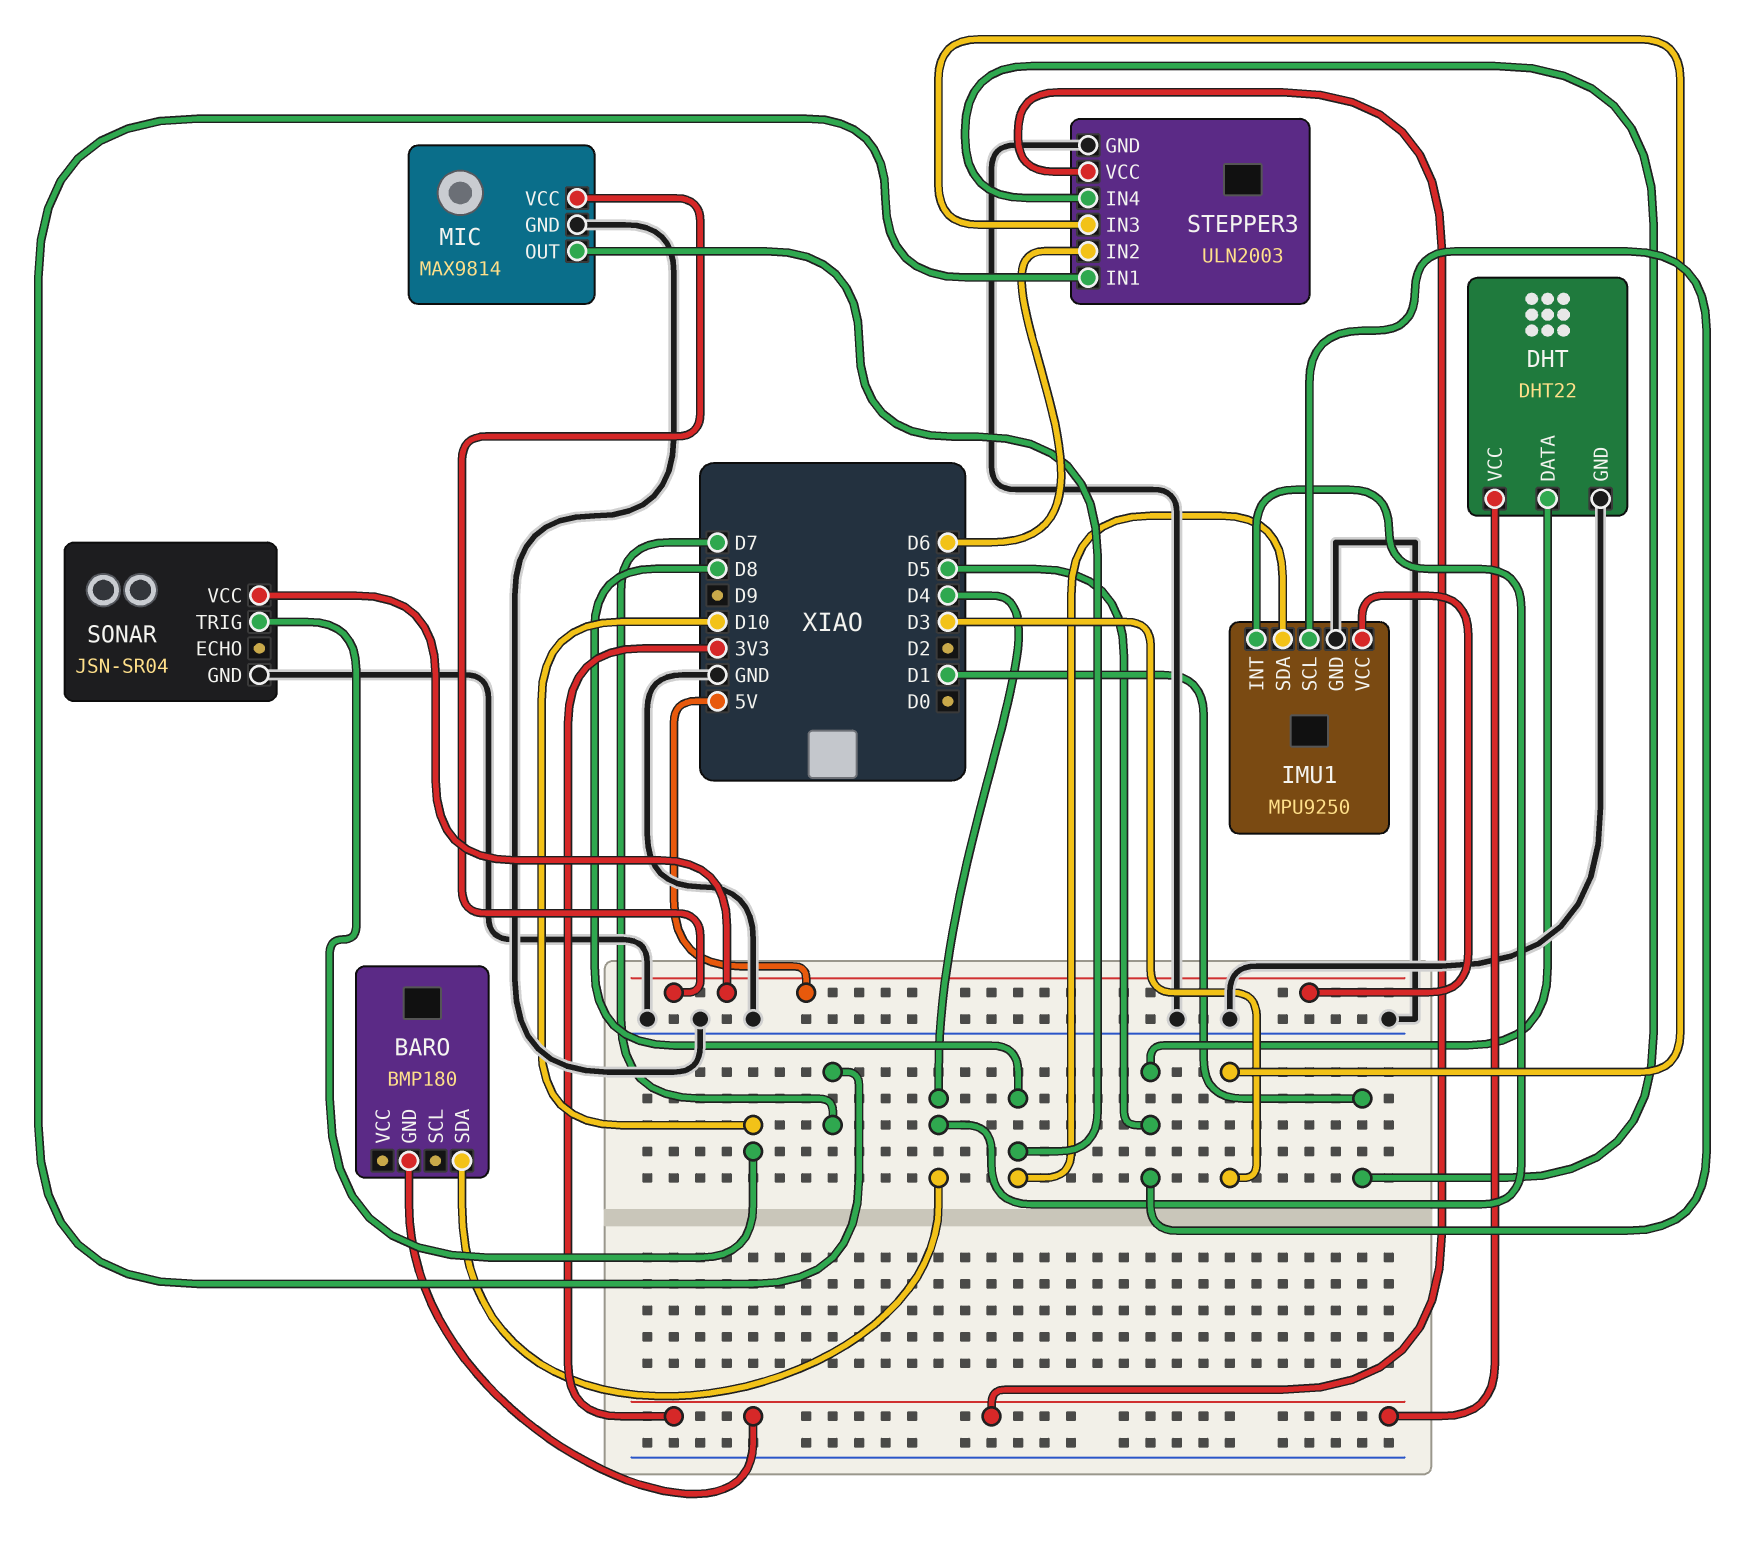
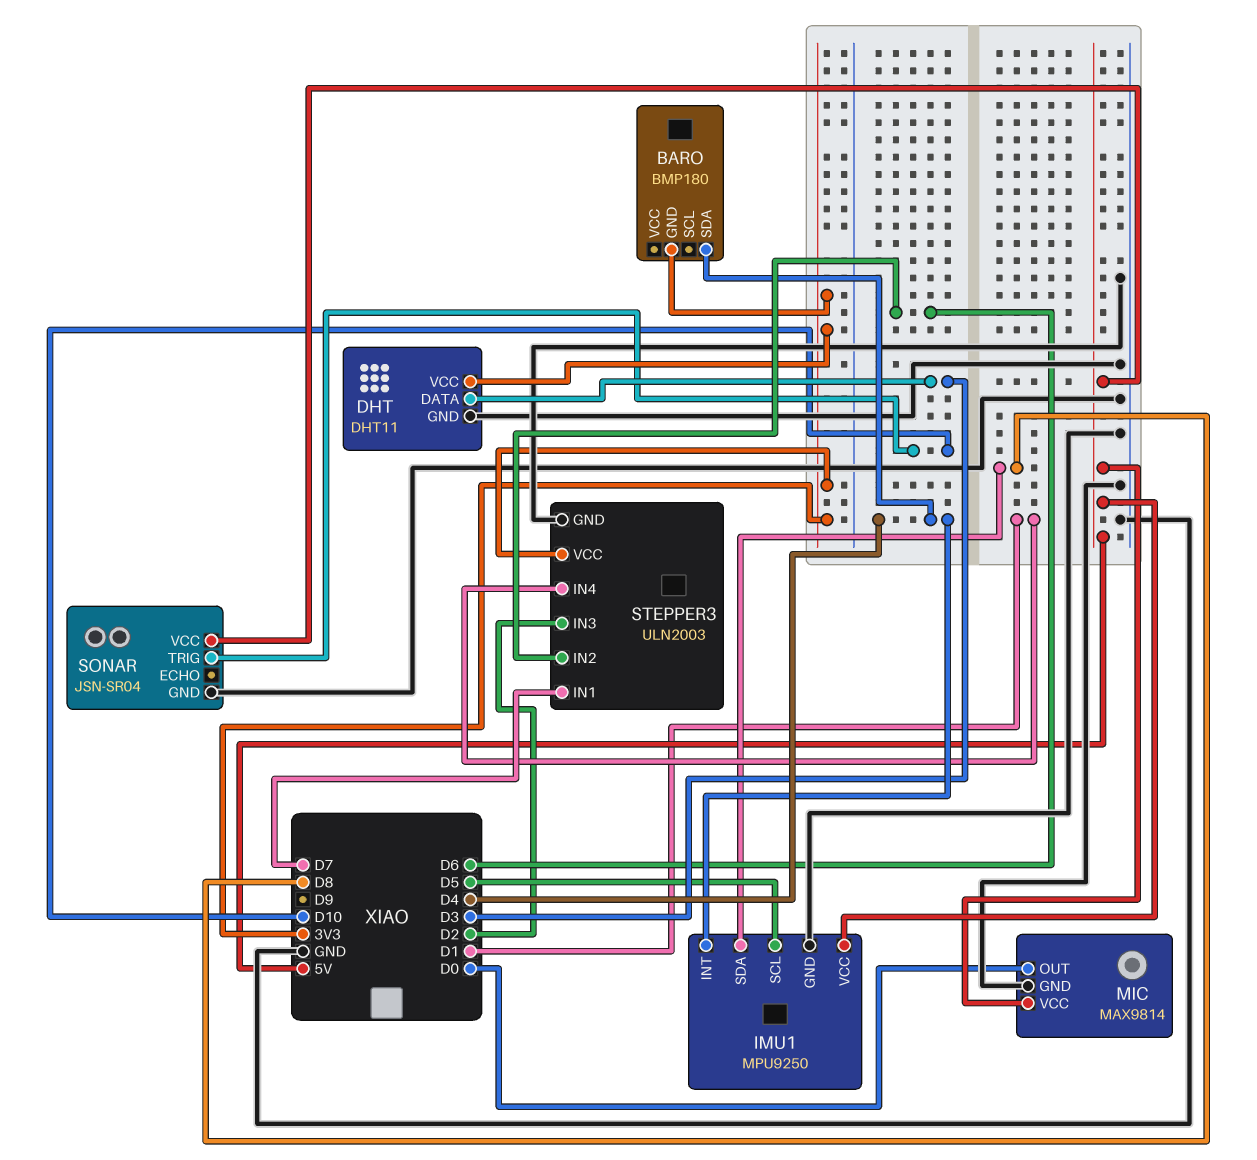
DHT: DHT22 -> DHT11
DHT pin DATA: D5 -> D3
MIC pin OUT: D8 -> D0
STEPPER3 pin IN3: D3 -> D2

